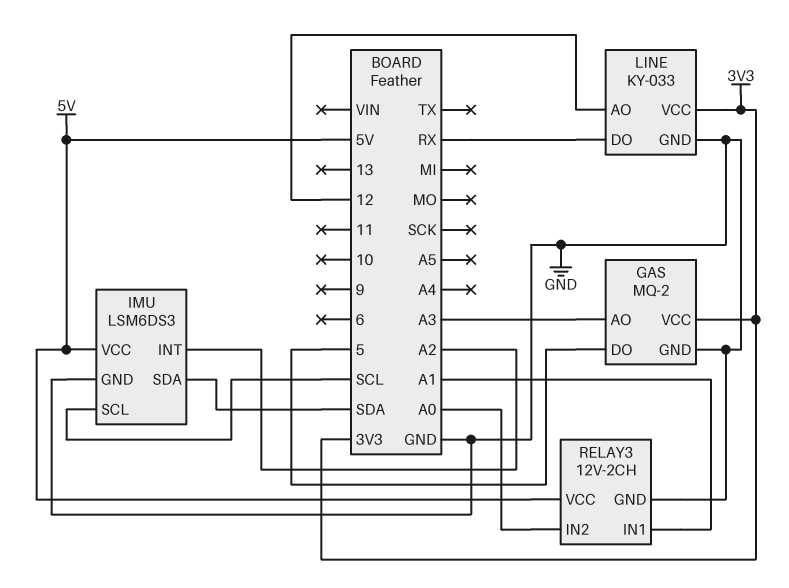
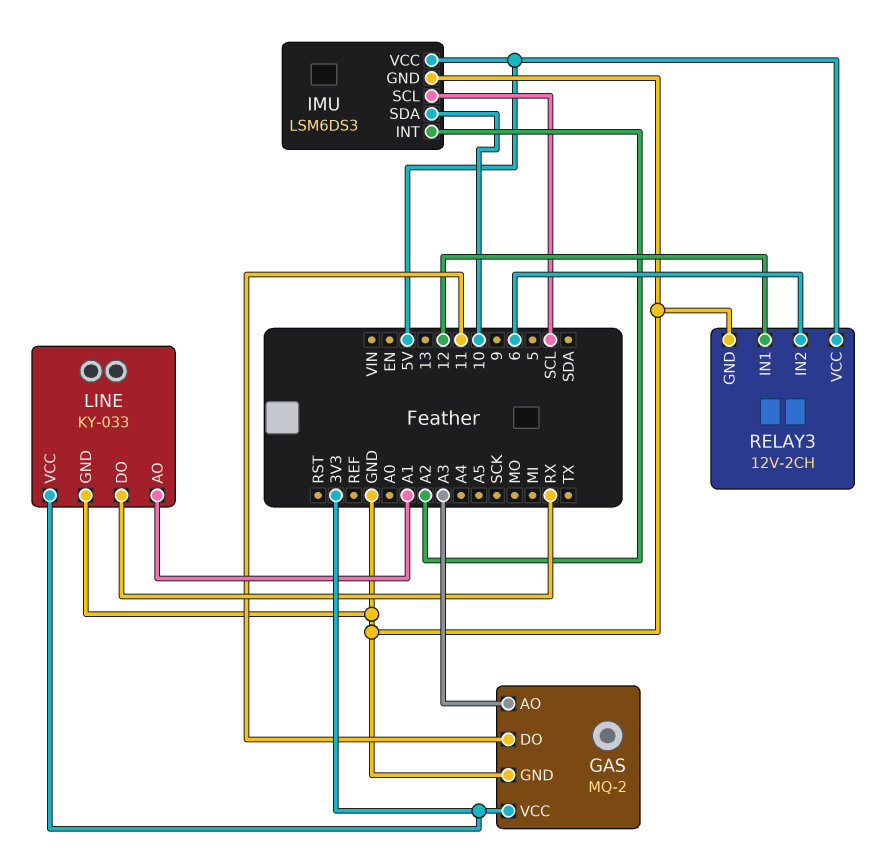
GAS pin DO: 5 -> 11
IMU pin SDA: SDA -> 10
LINE pin AO: 12 -> A1
RELAY3 pin IN1: A1 -> 12
RELAY3 pin IN2: A0 -> 6

